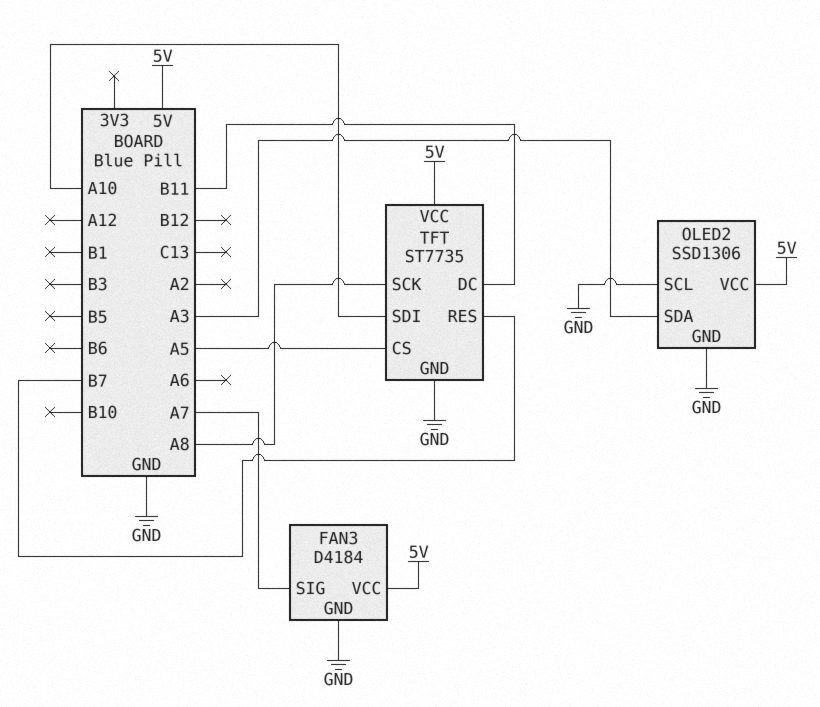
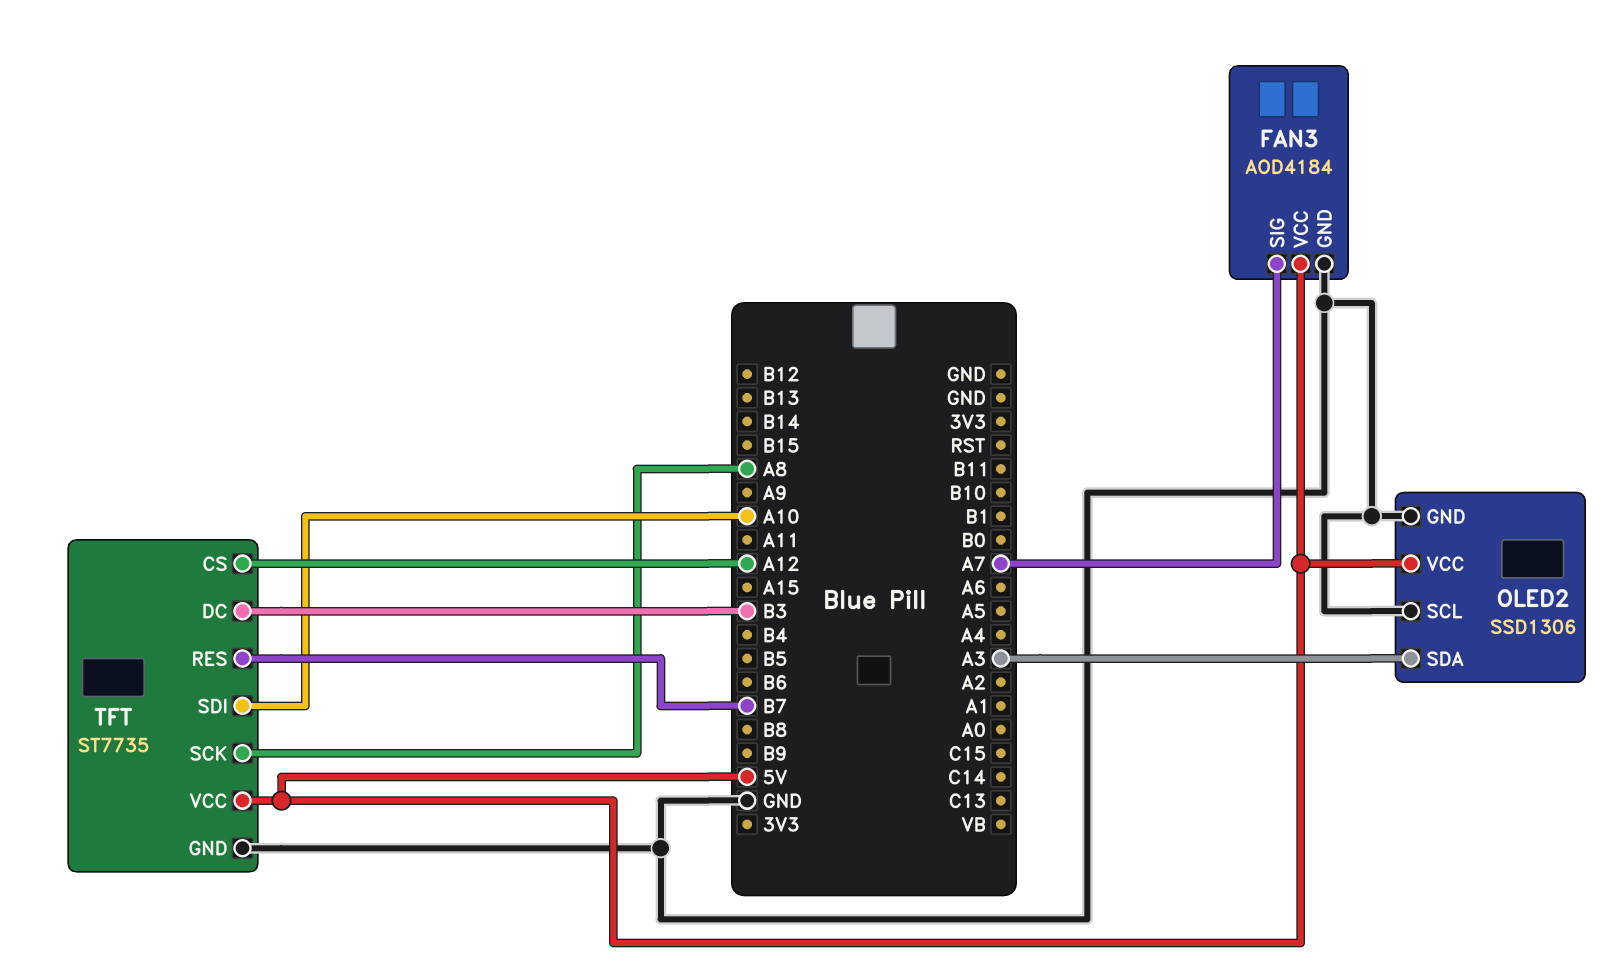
FAN3: D4184 -> AOD4184
TFT pin CS: A5 -> A12
TFT pin DC: B11 -> B3

